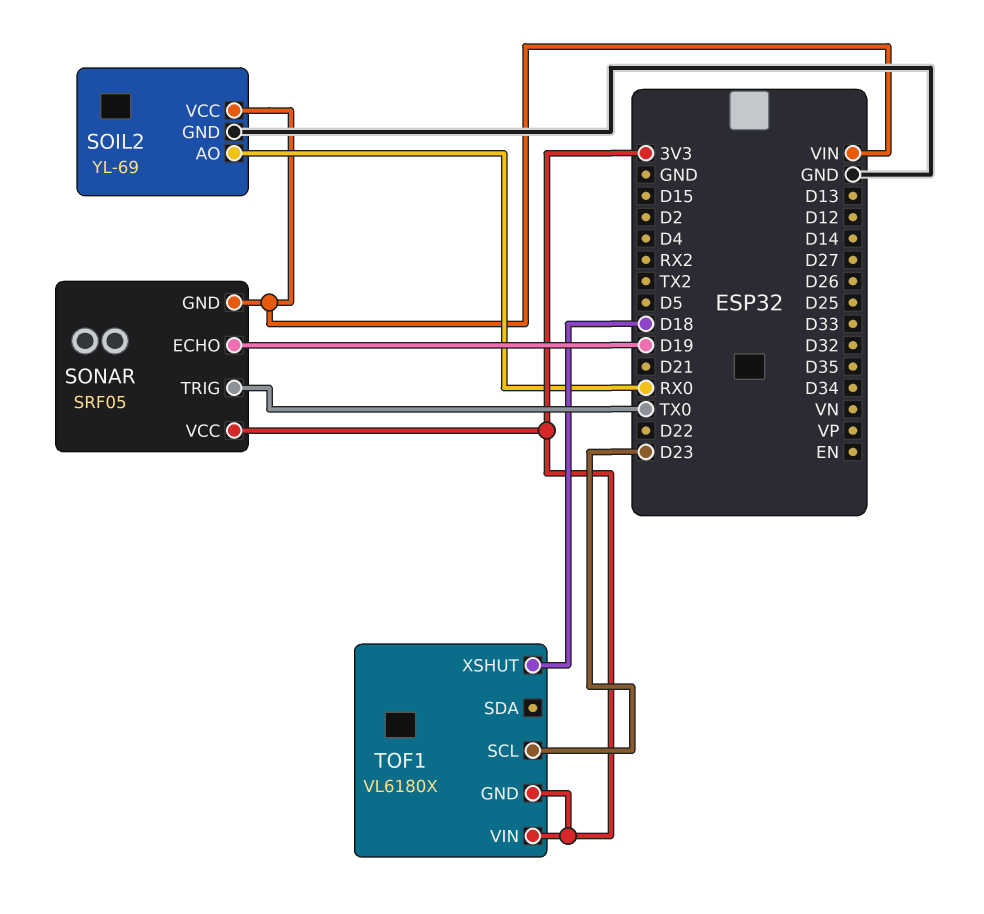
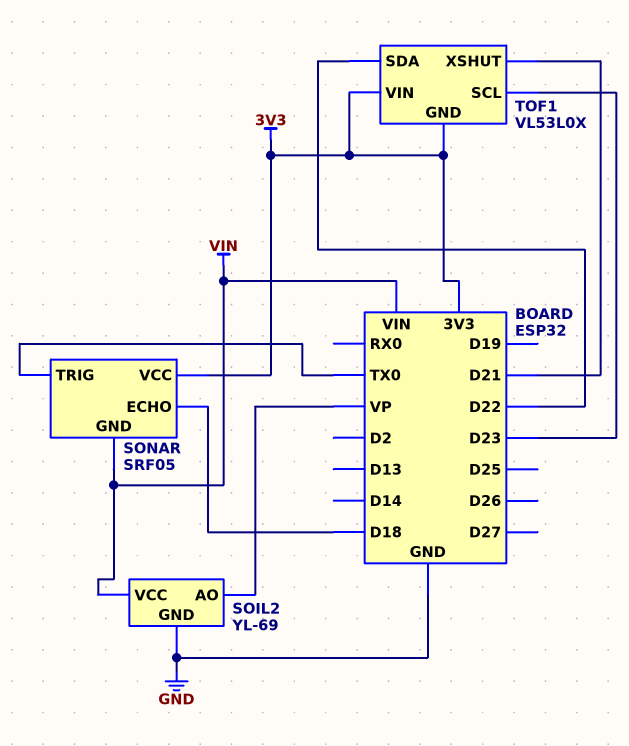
SOIL2 pin AO: RX0 -> VP
SONAR pin ECHO: D19 -> D18
TOF1: VL6180X -> VL53L0X
TOF1 pin SDA: none -> D22
TOF1 pin XSHUT: D18 -> D21

